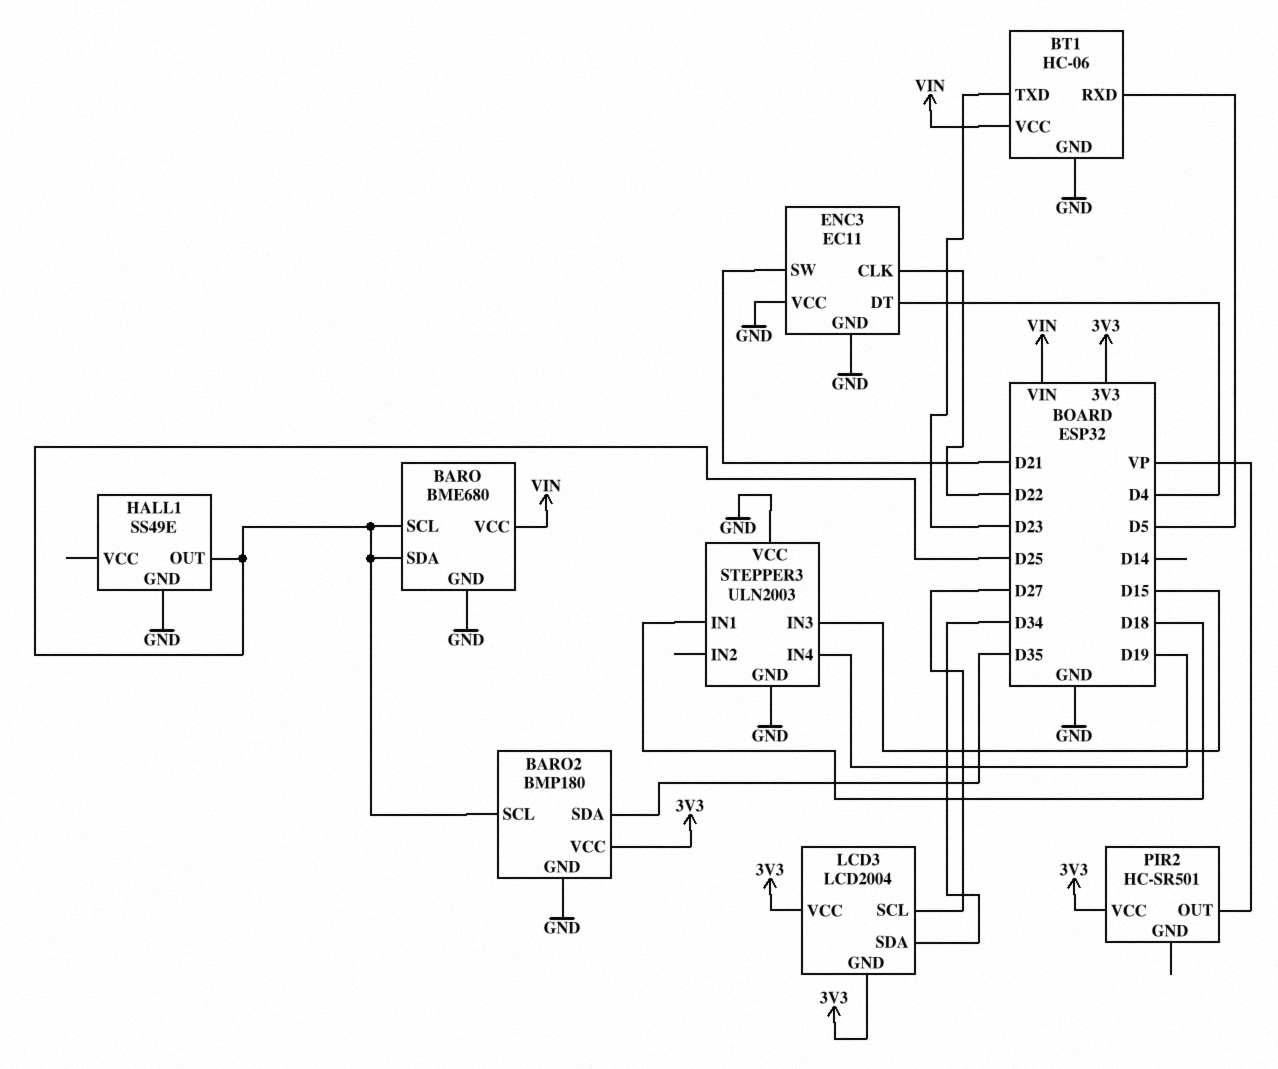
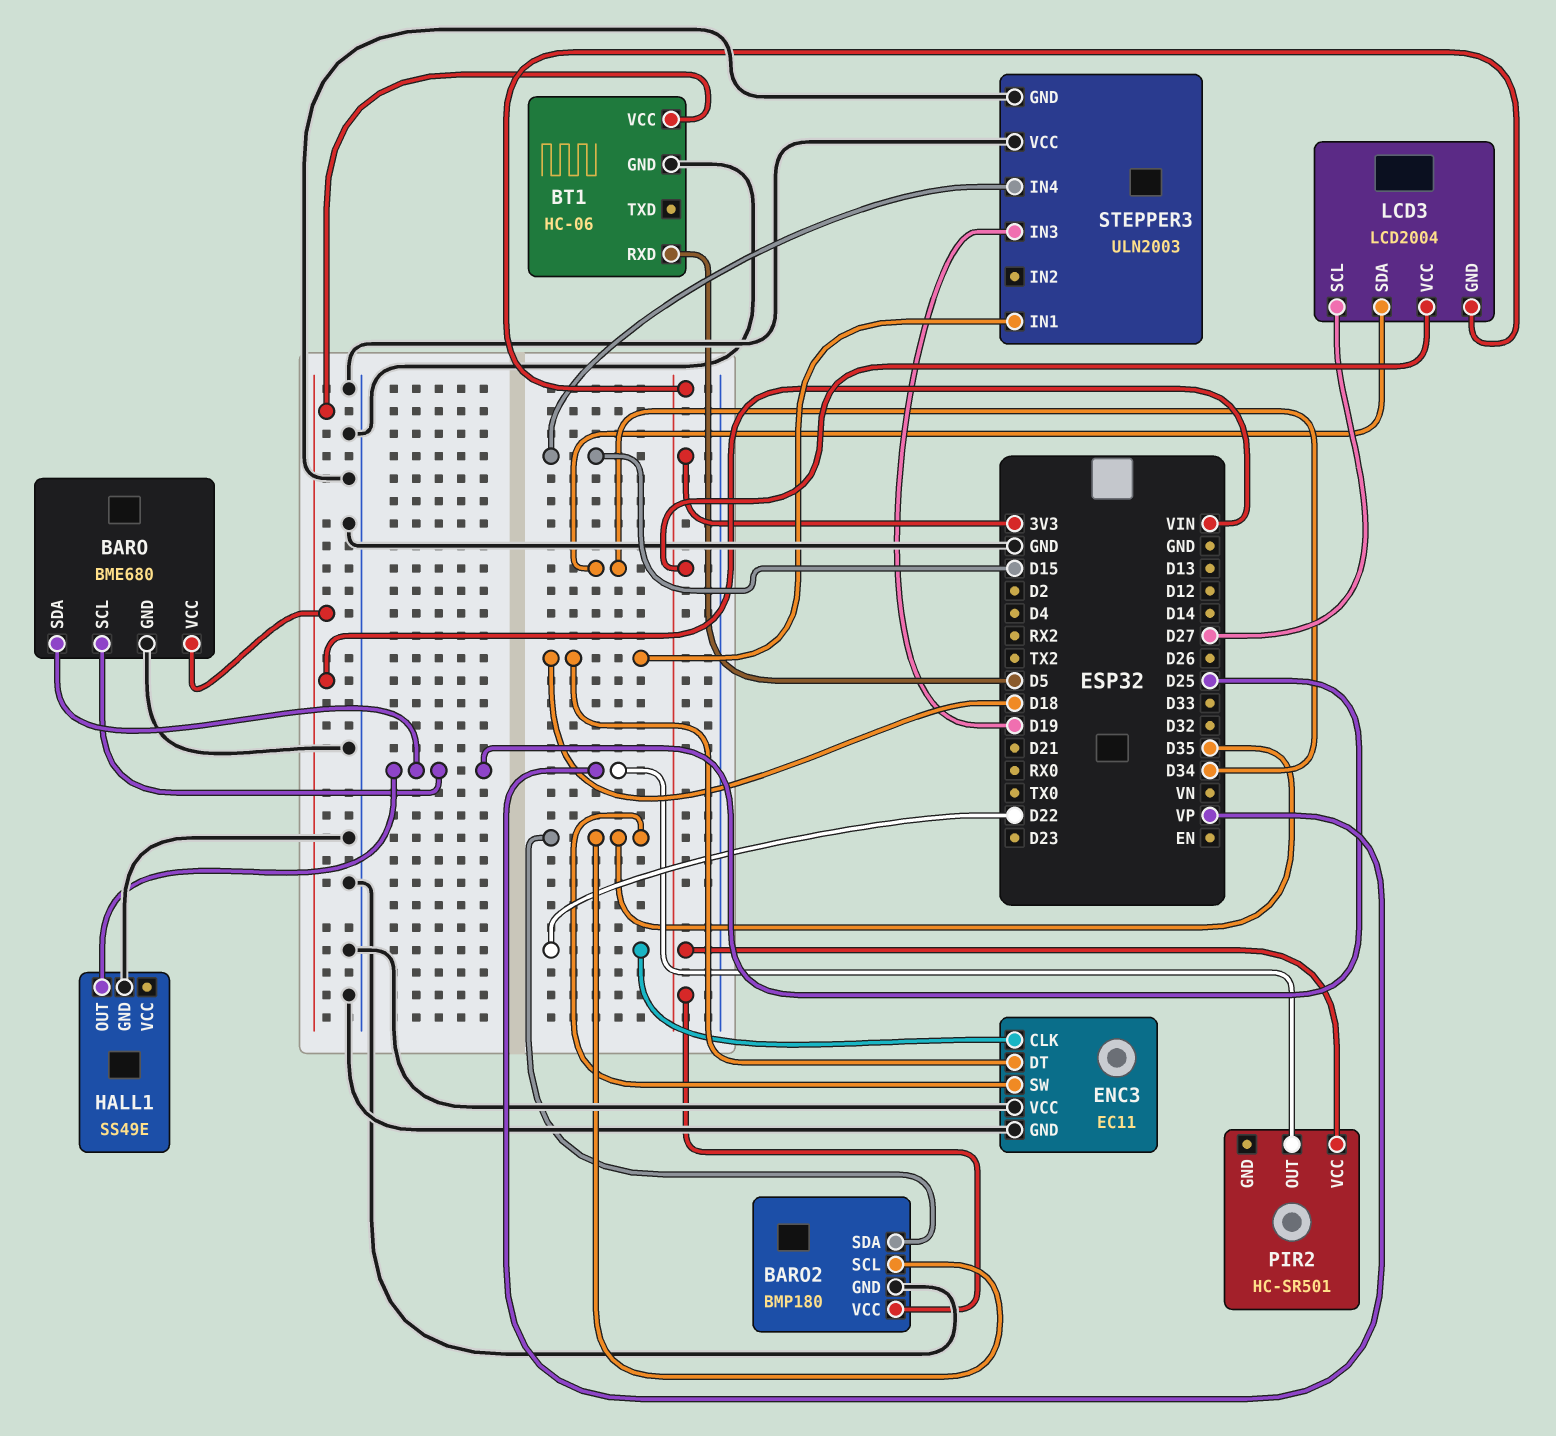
BARO2 pin SCL: D25 -> D35
BT1 pin TXD: D23 -> none
ENC3 pin DT: D4 -> D18
ENC3 pin SW: D21 -> D35
STEPPER3 pin IN3: D15 -> D19
STEPPER3 pin IN4: D19 -> D15

